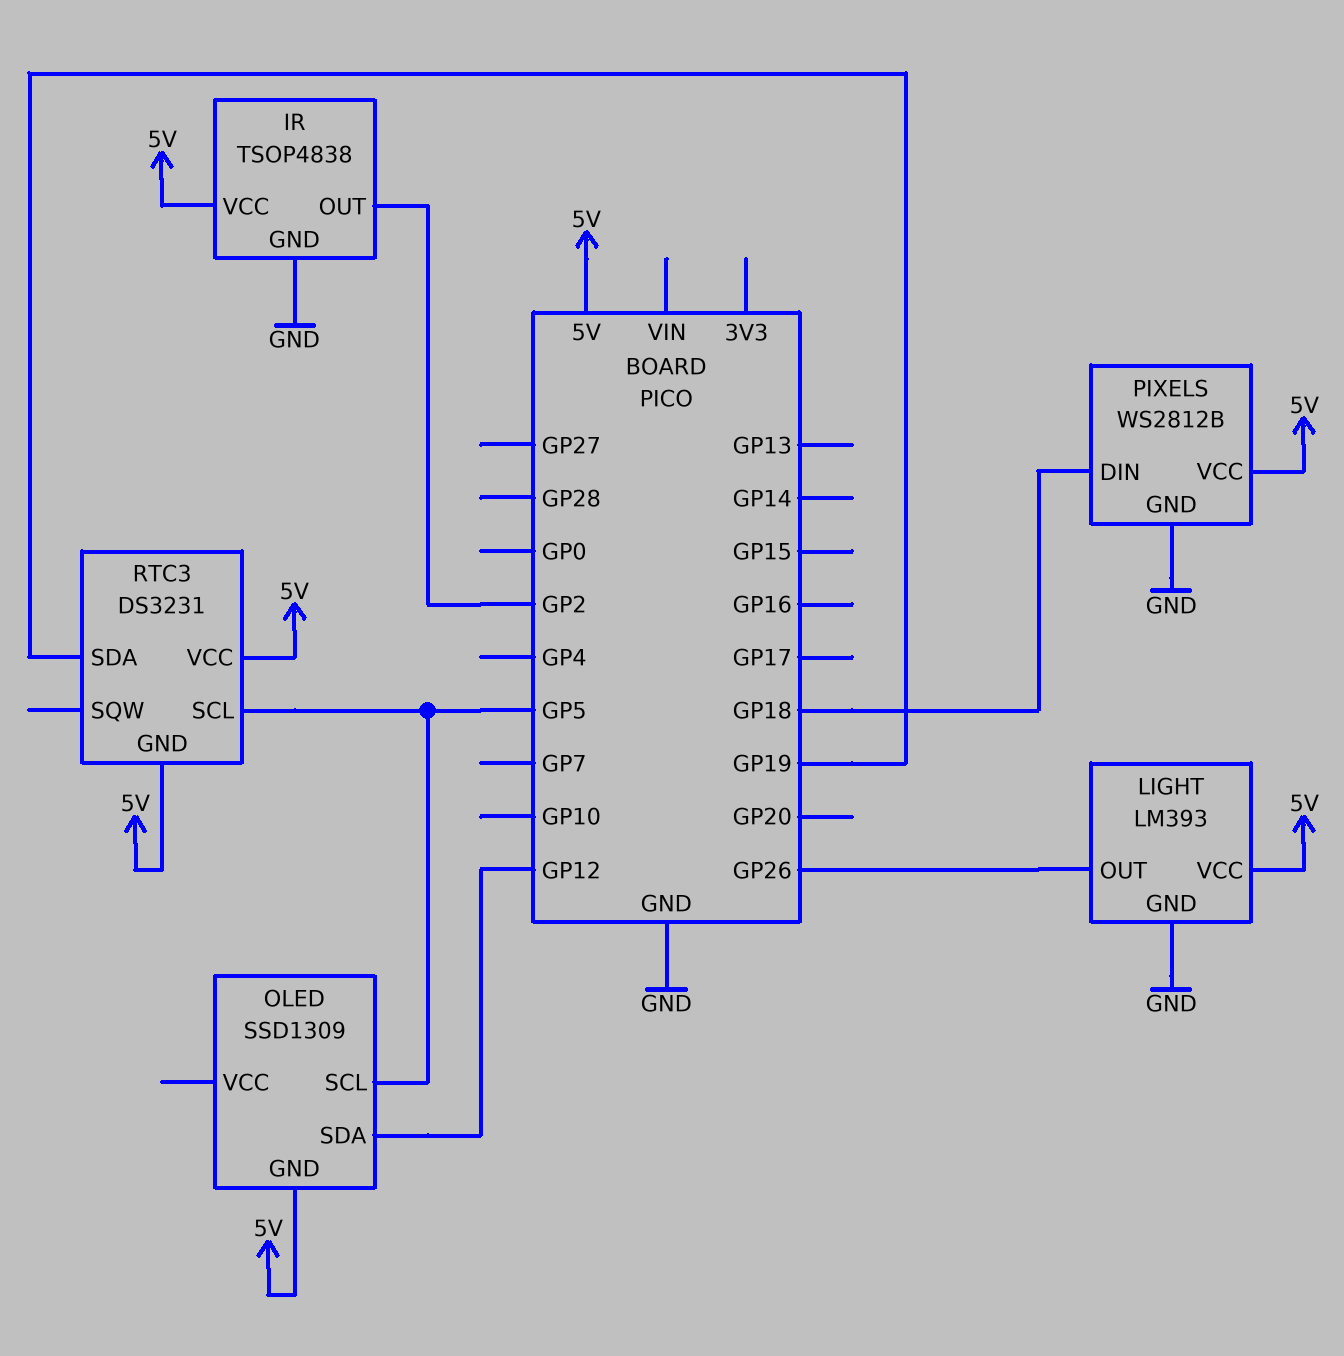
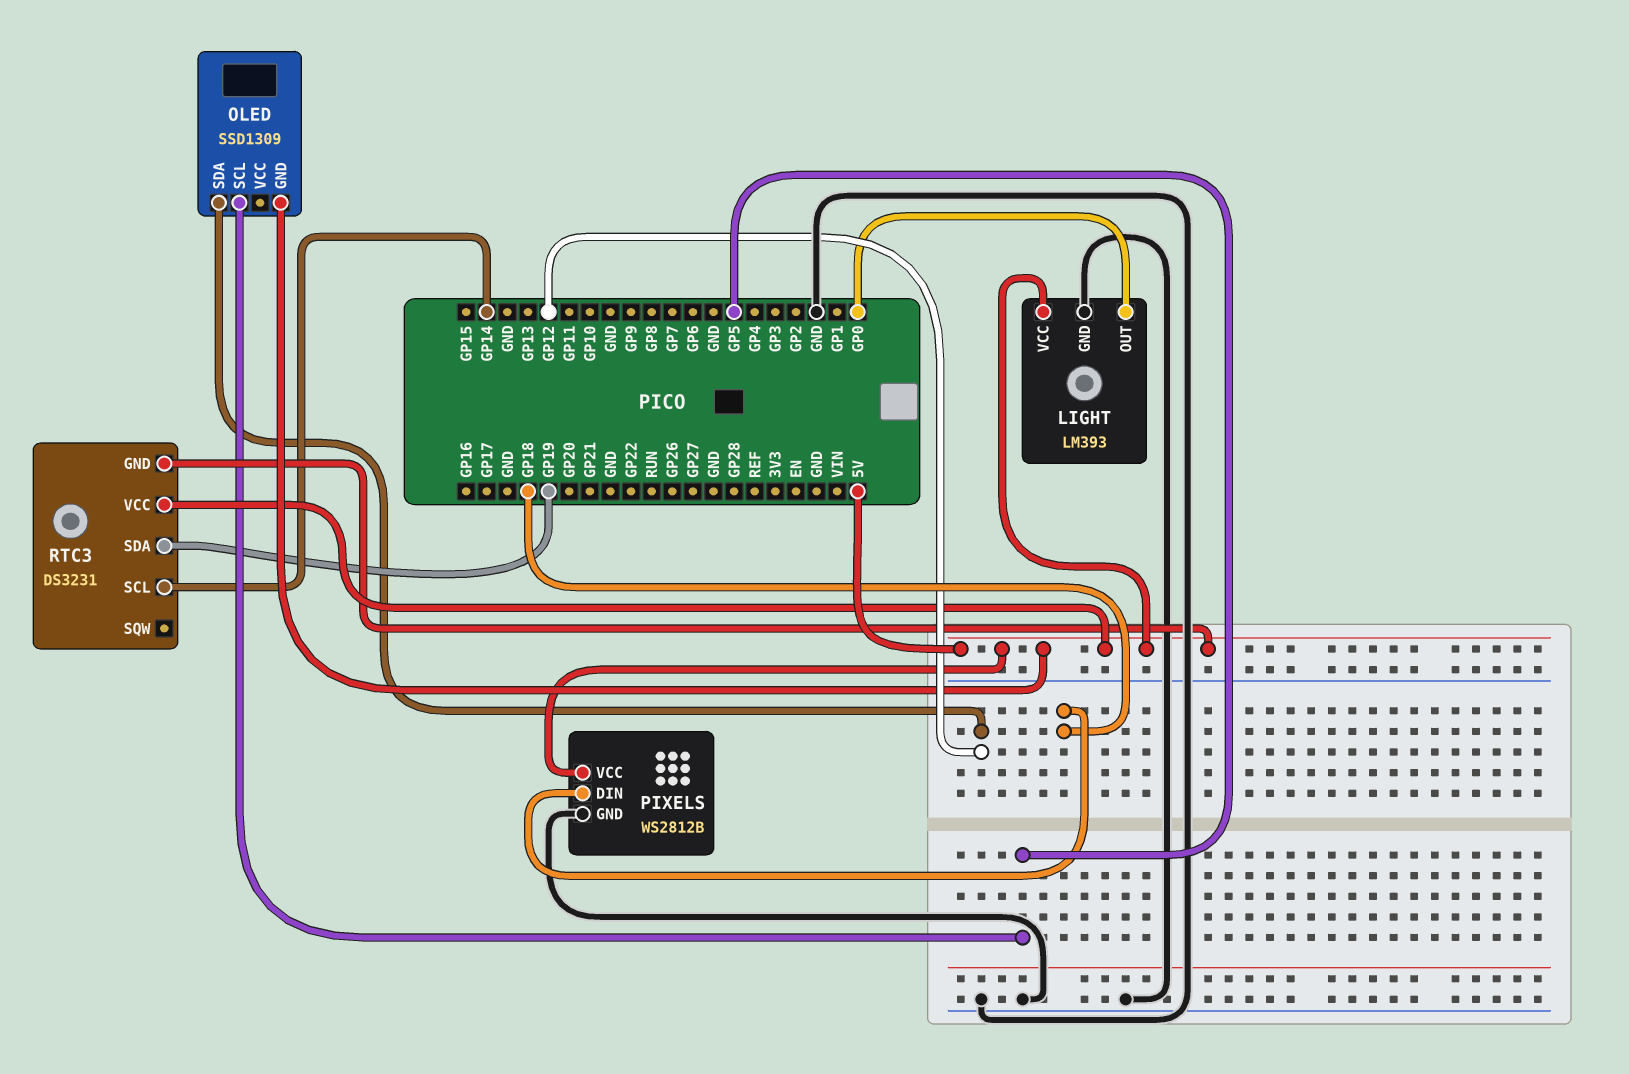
IR: TSOP4838 -> none
IR pin GND: GND -> none
IR pin OUT: GP2 -> none
IR pin VCC: 5V -> none
LIGHT pin OUT: GP26 -> GP0
RTC3 pin SCL: GP5 -> GP14

